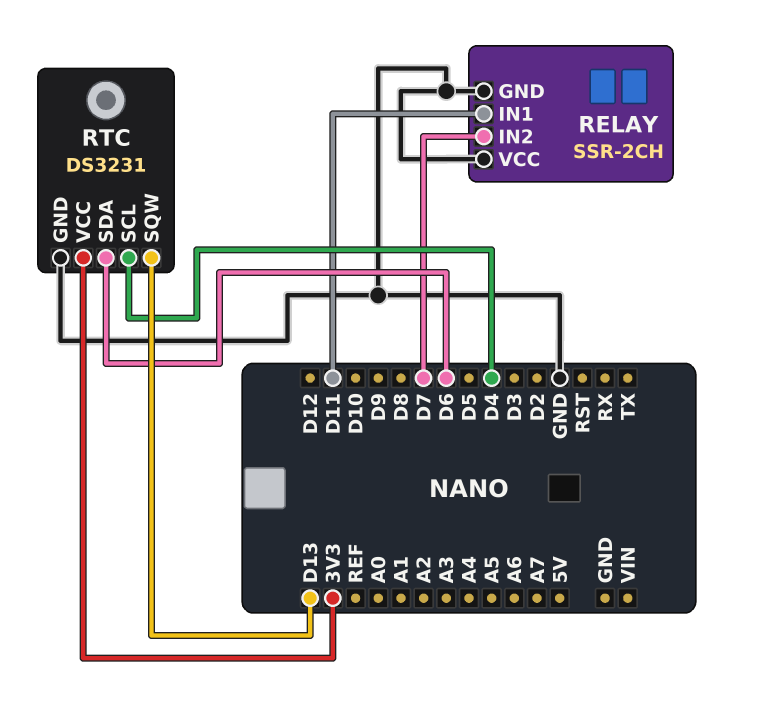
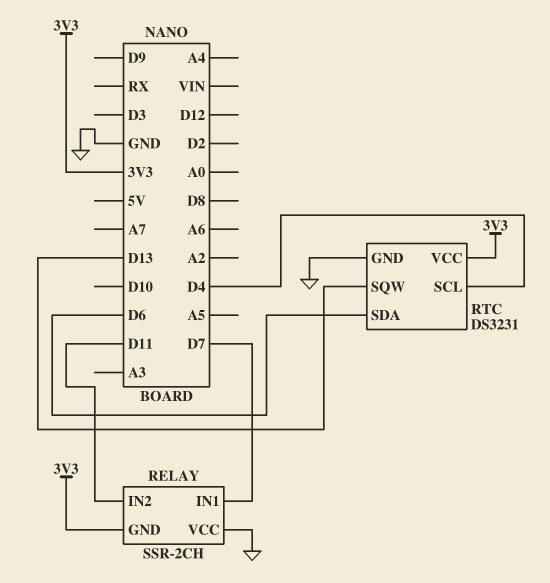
RELAY pin GND: GND -> 3V3
RELAY pin IN1: D11 -> D7
RELAY pin IN2: D7 -> D11

